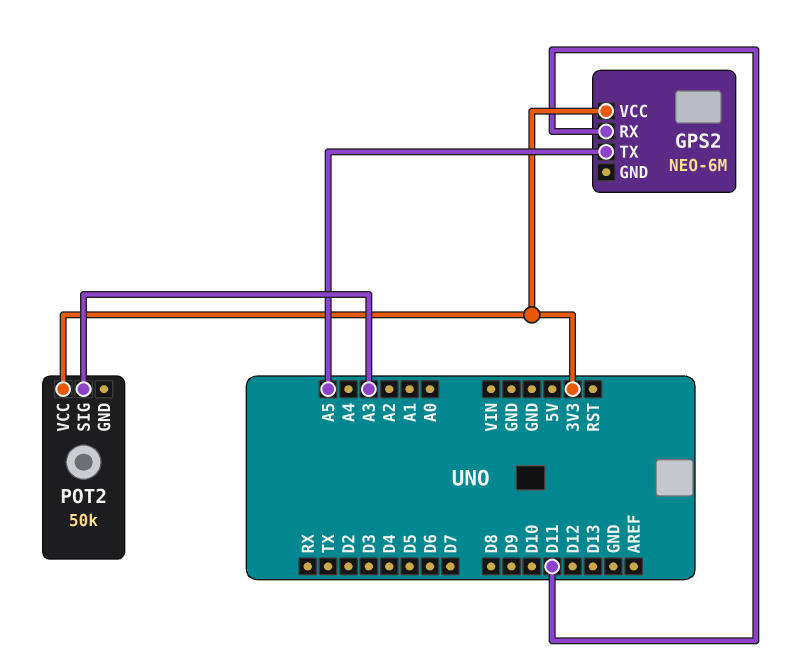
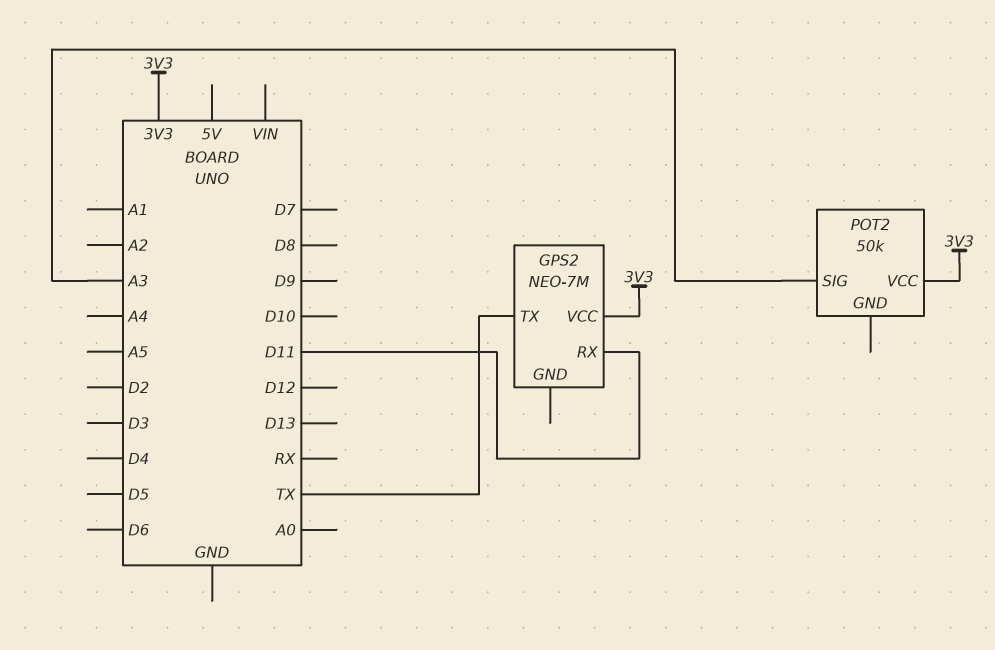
GPS2: NEO-6M -> NEO-7M
GPS2 pin TX: A5 -> TX

